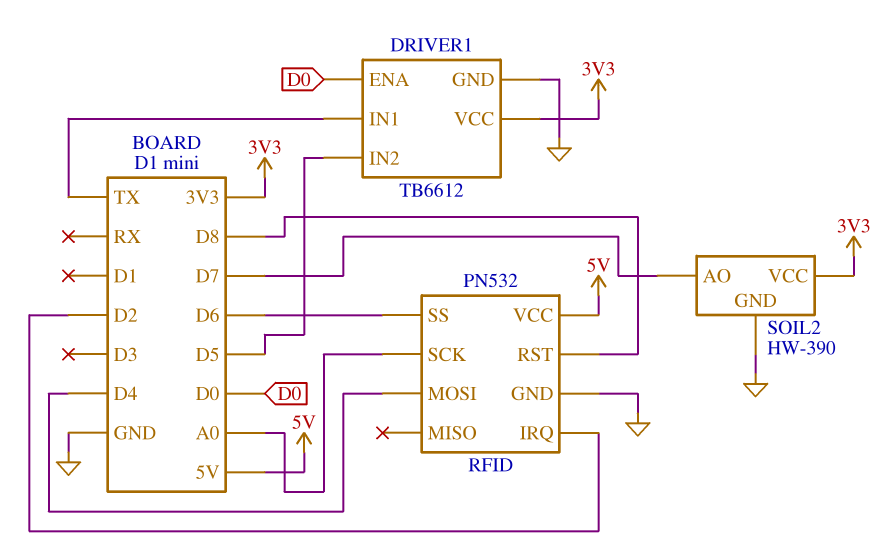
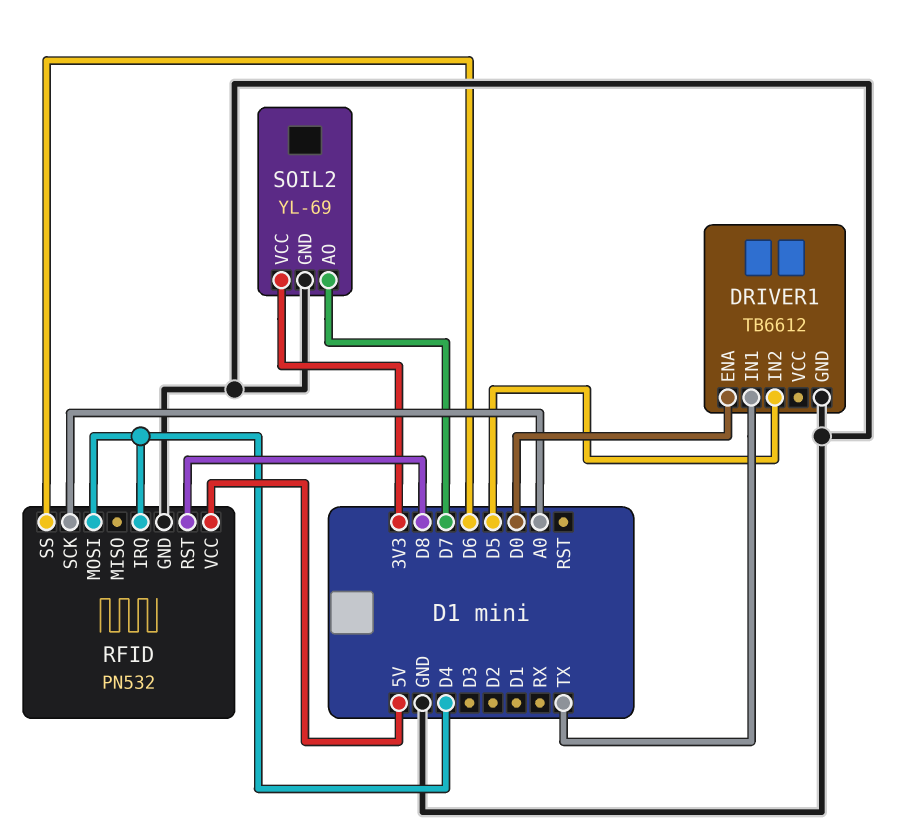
DRIVER1 pin VCC: 3V3 -> none
RFID pin IRQ: D2 -> D4
SOIL2: HW-390 -> YL-69

